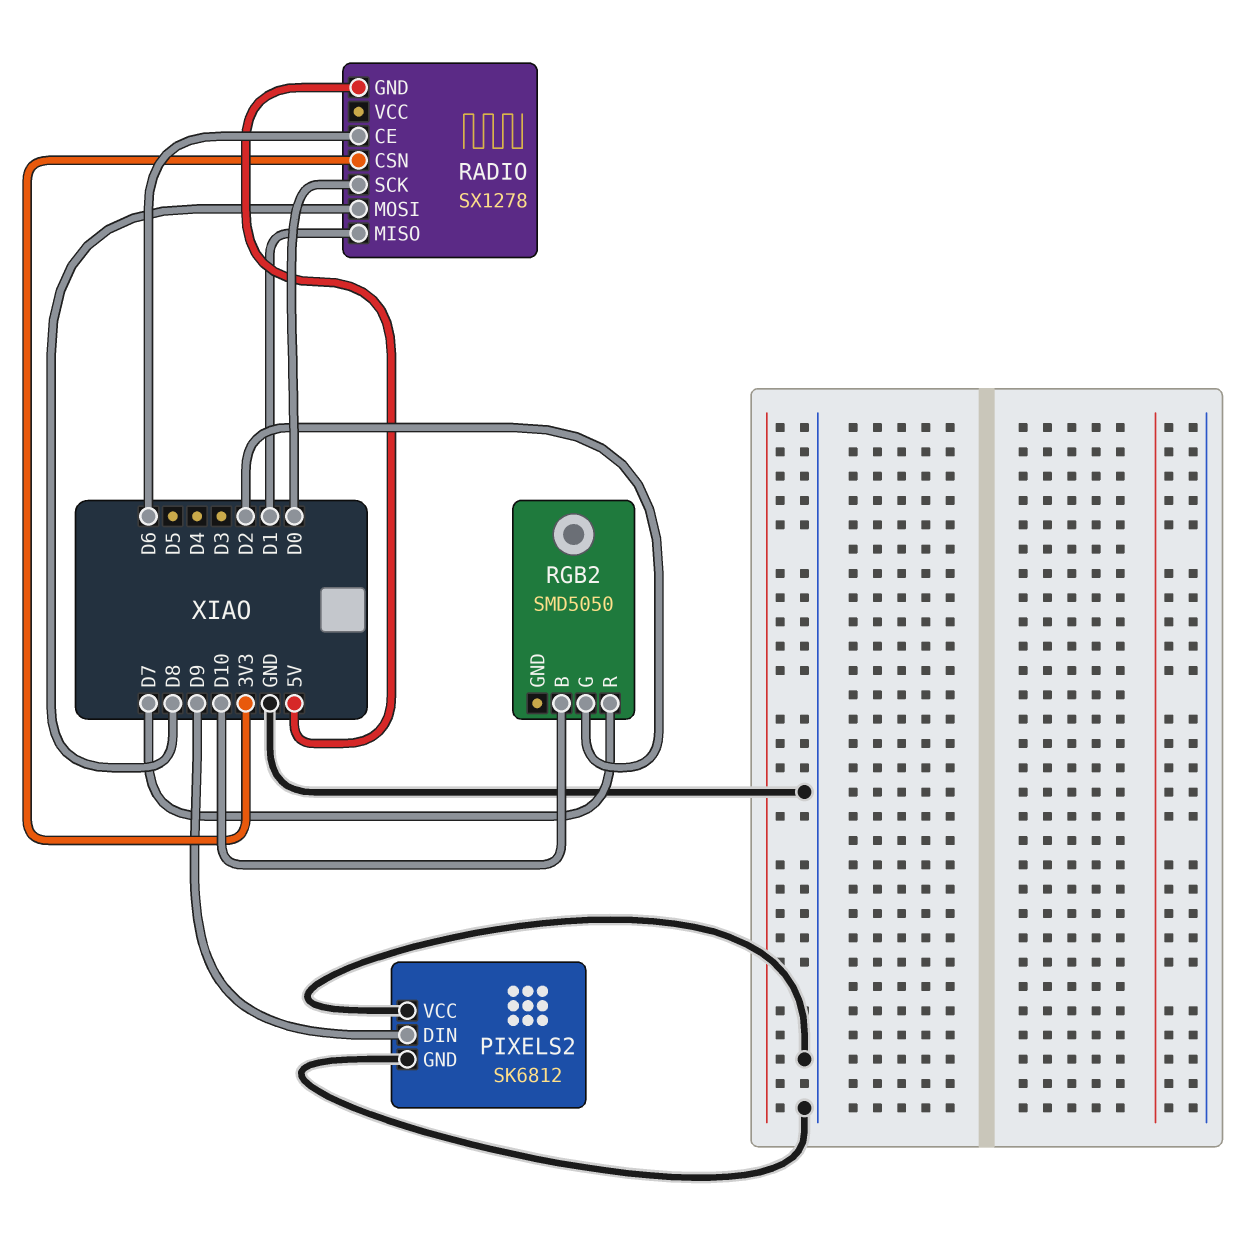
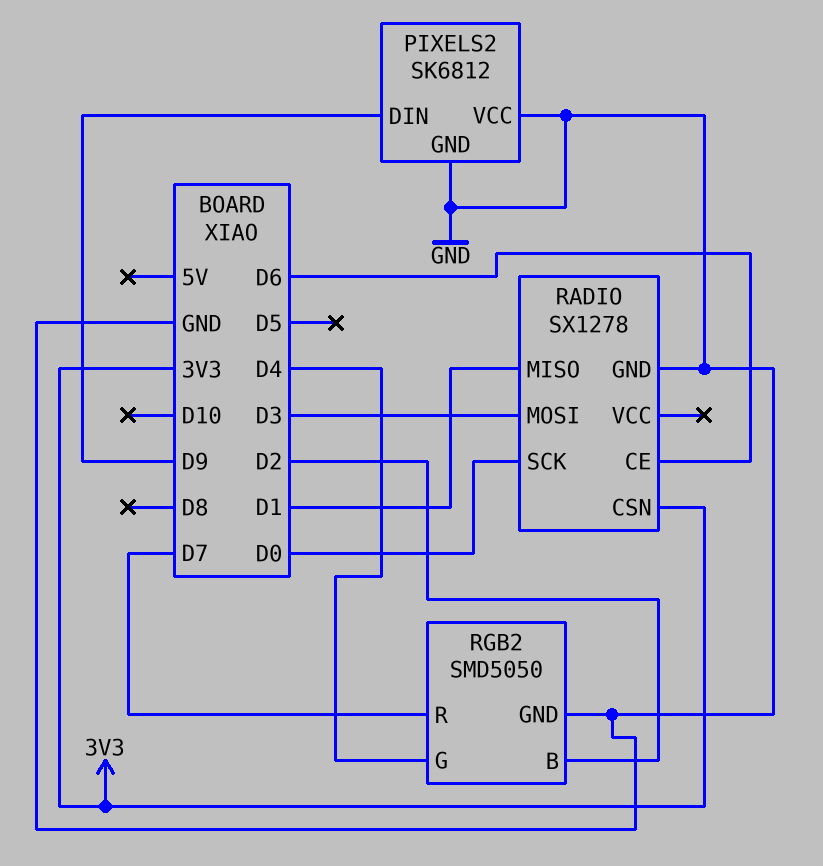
RADIO pin GND: 5V -> GND
RADIO pin MOSI: D8 -> D3
RGB2 pin B: D10 -> D2
RGB2 pin G: D2 -> D4
RGB2 pin GND: none -> GND

